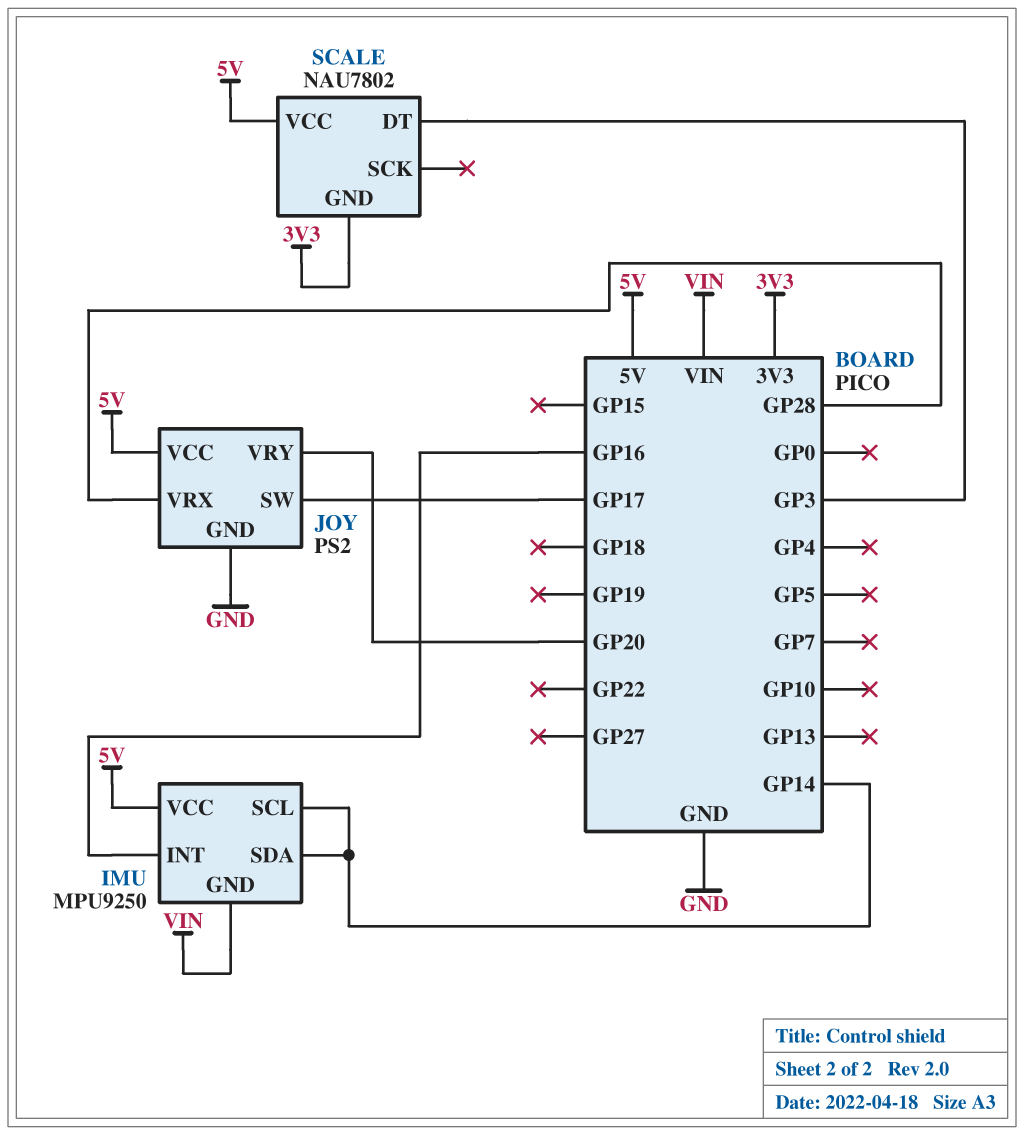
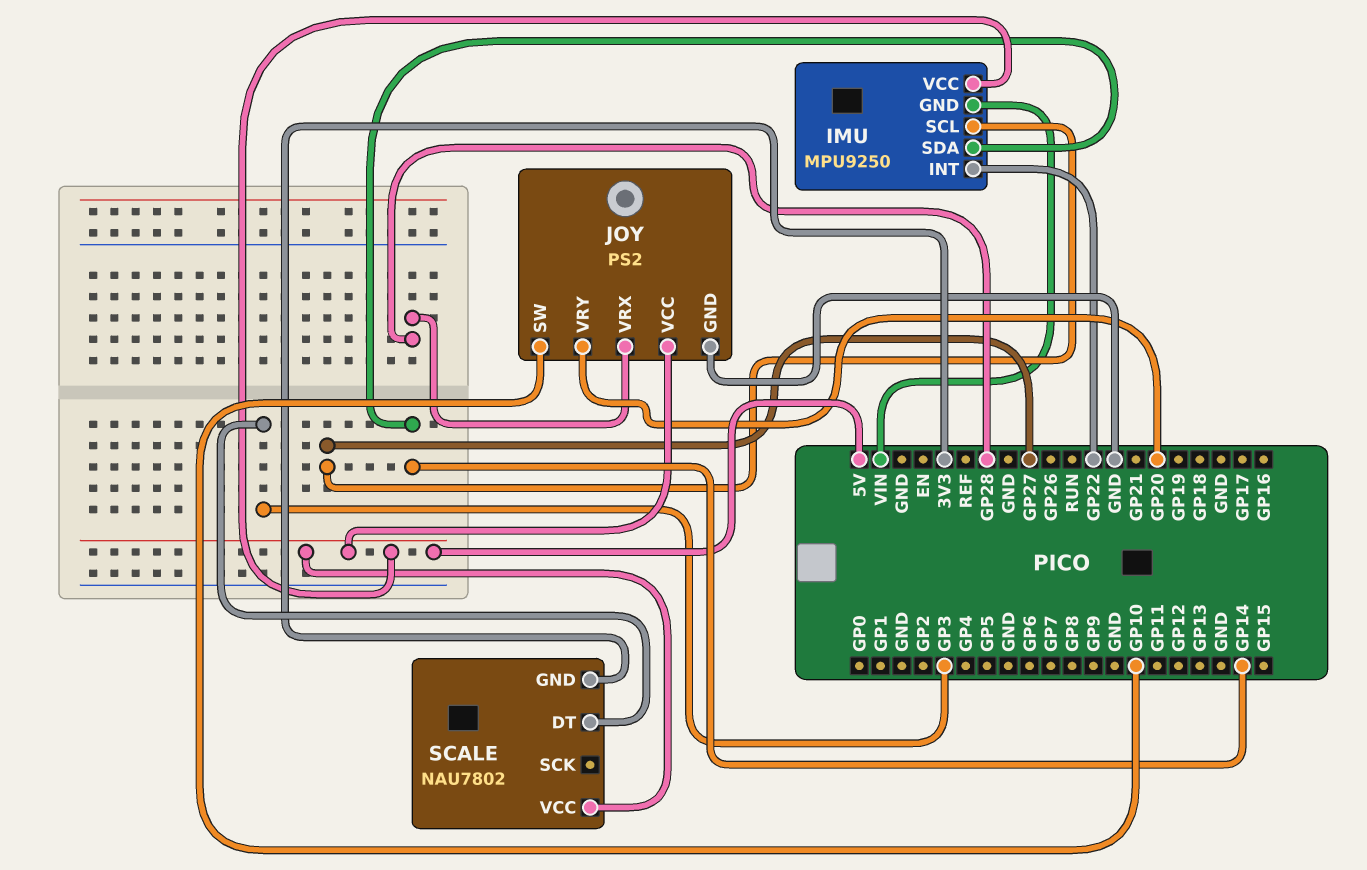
IMU pin INT: GP16 -> GP22
IMU pin SCL: GP14 -> GP27
JOY pin SW: GP17 -> GP10

